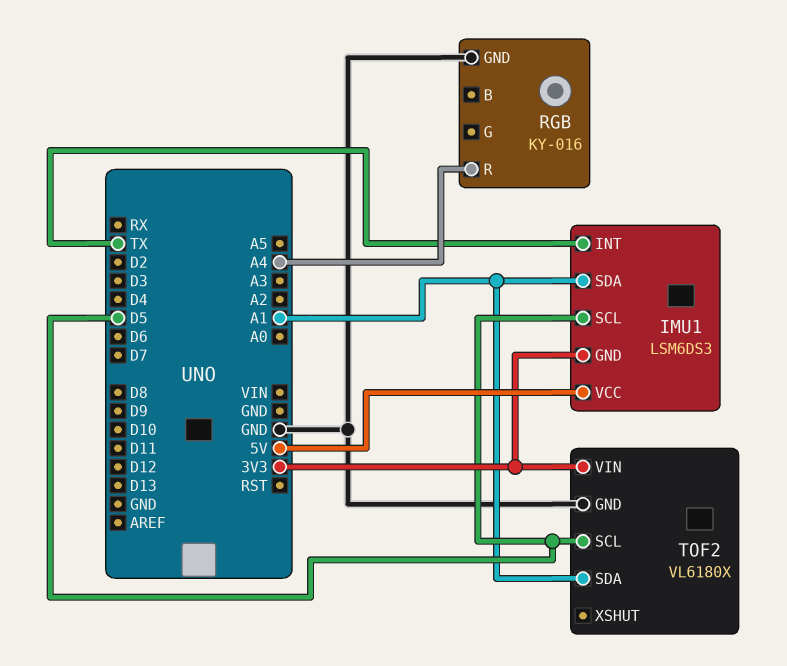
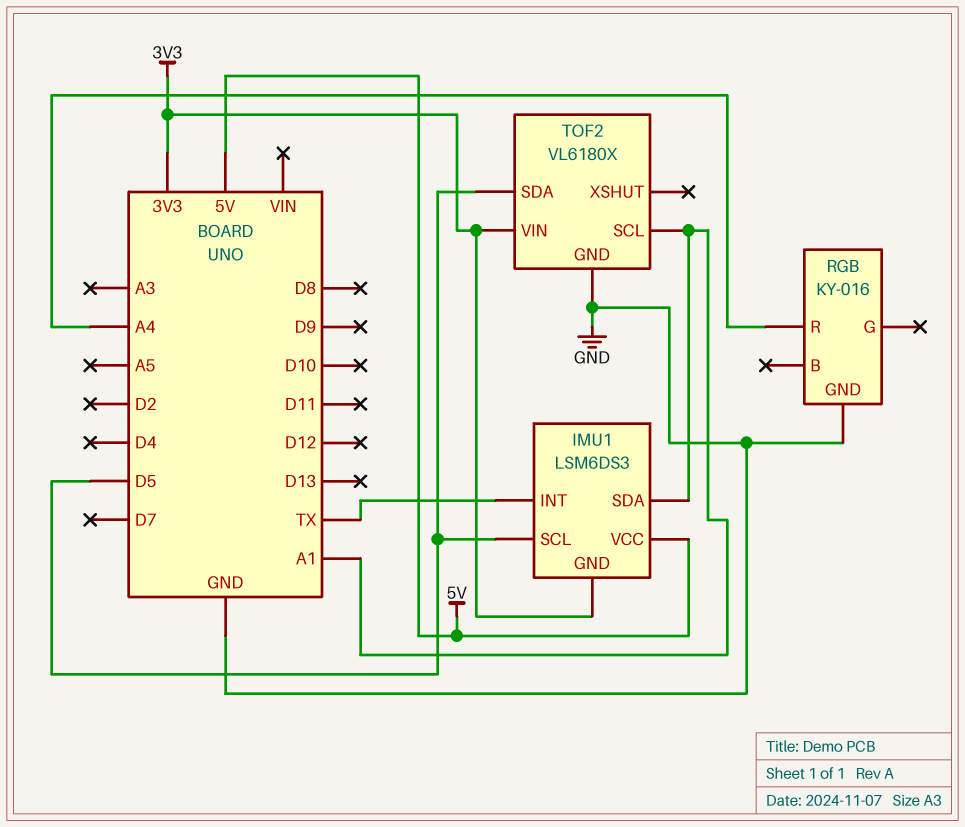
TOF2 pin SCL: D5 -> A1
TOF2 pin SDA: A1 -> D5

